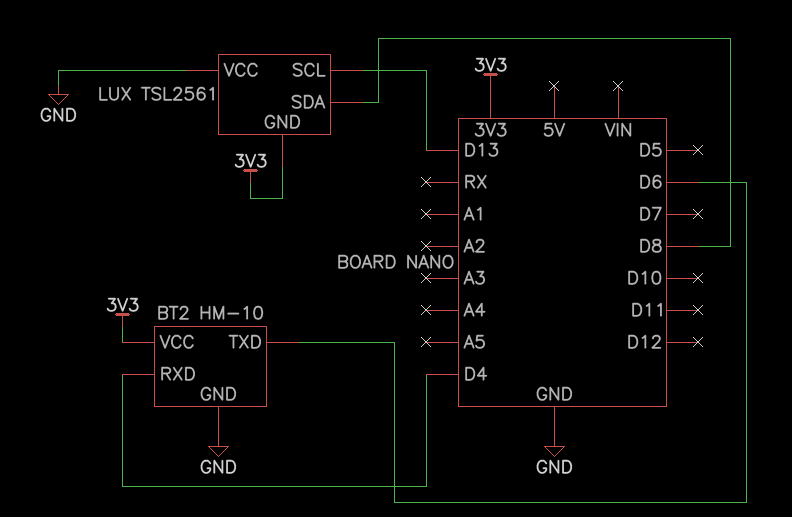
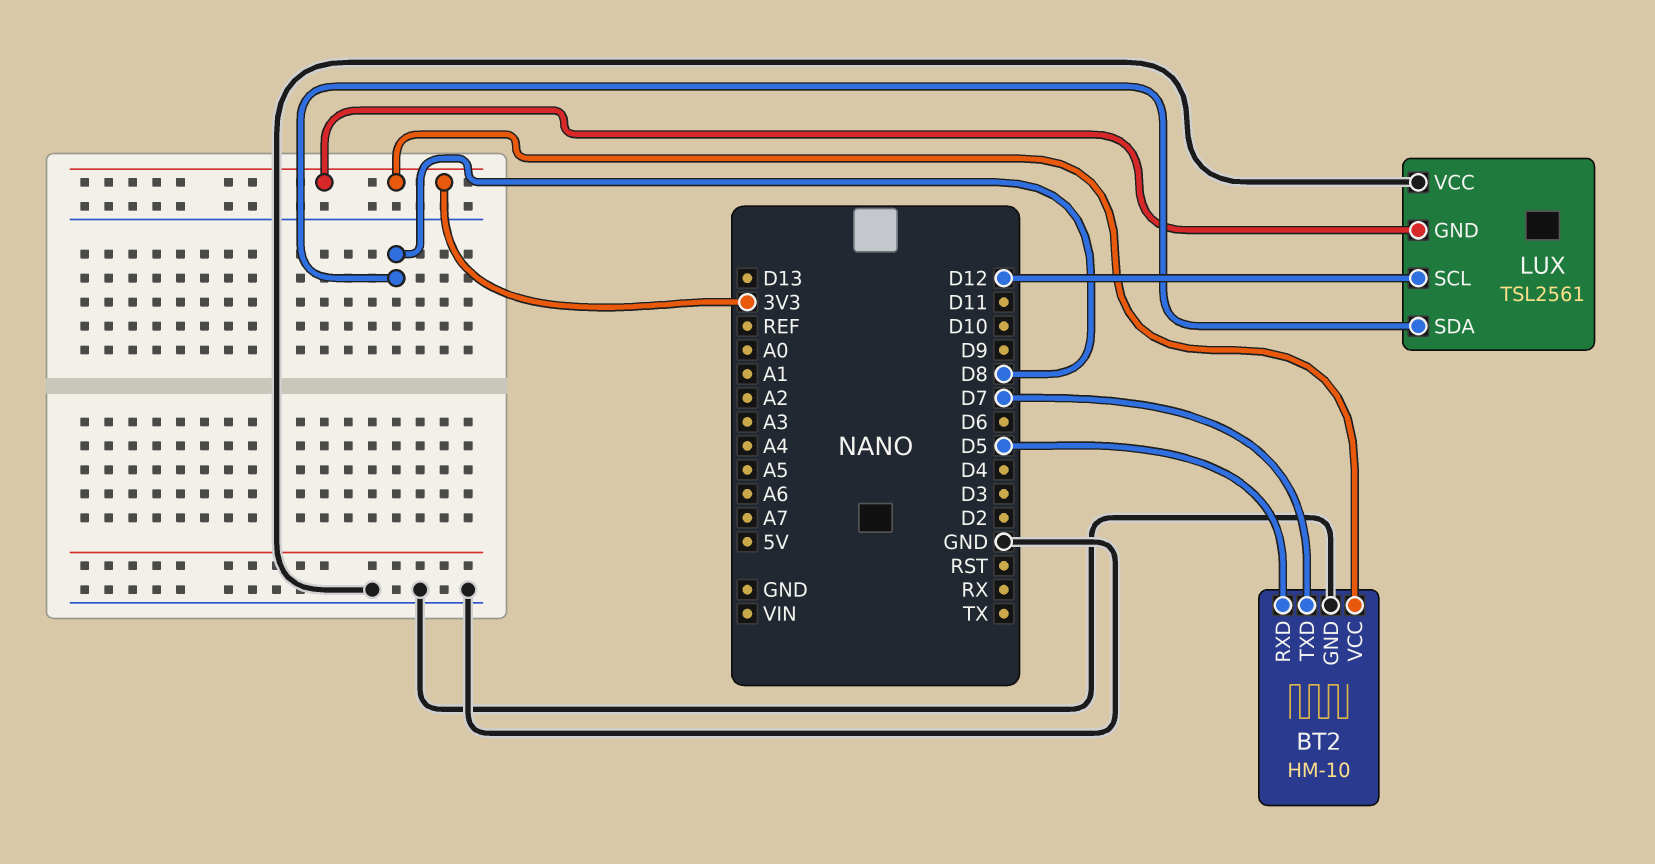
BT2 pin RXD: D4 -> D5
BT2 pin TXD: D6 -> D7
LUX pin SCL: D13 -> D12

